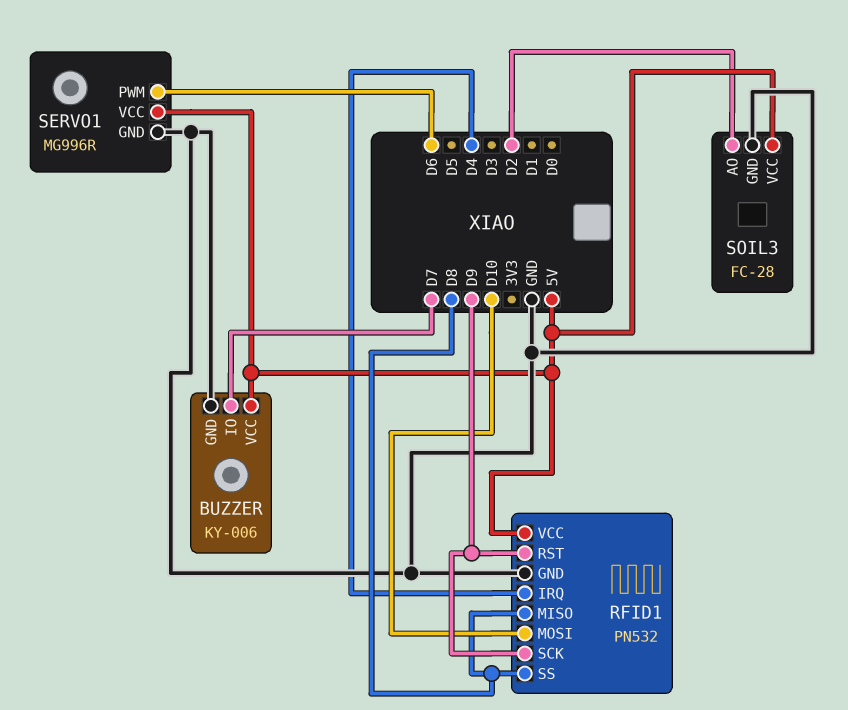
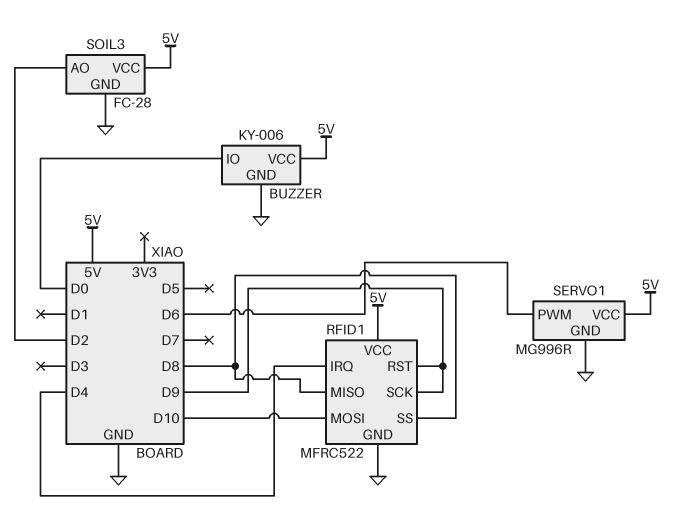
BUZZER pin IO: D7 -> D0
RFID1: PN532 -> MFRC522

